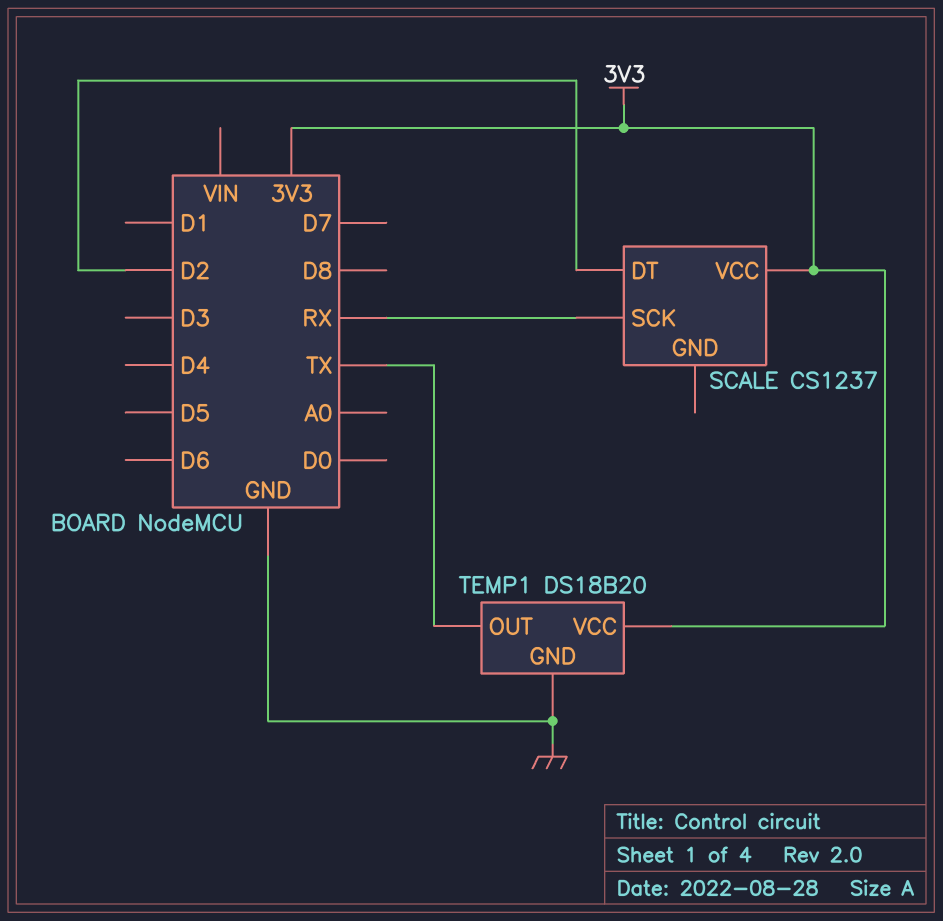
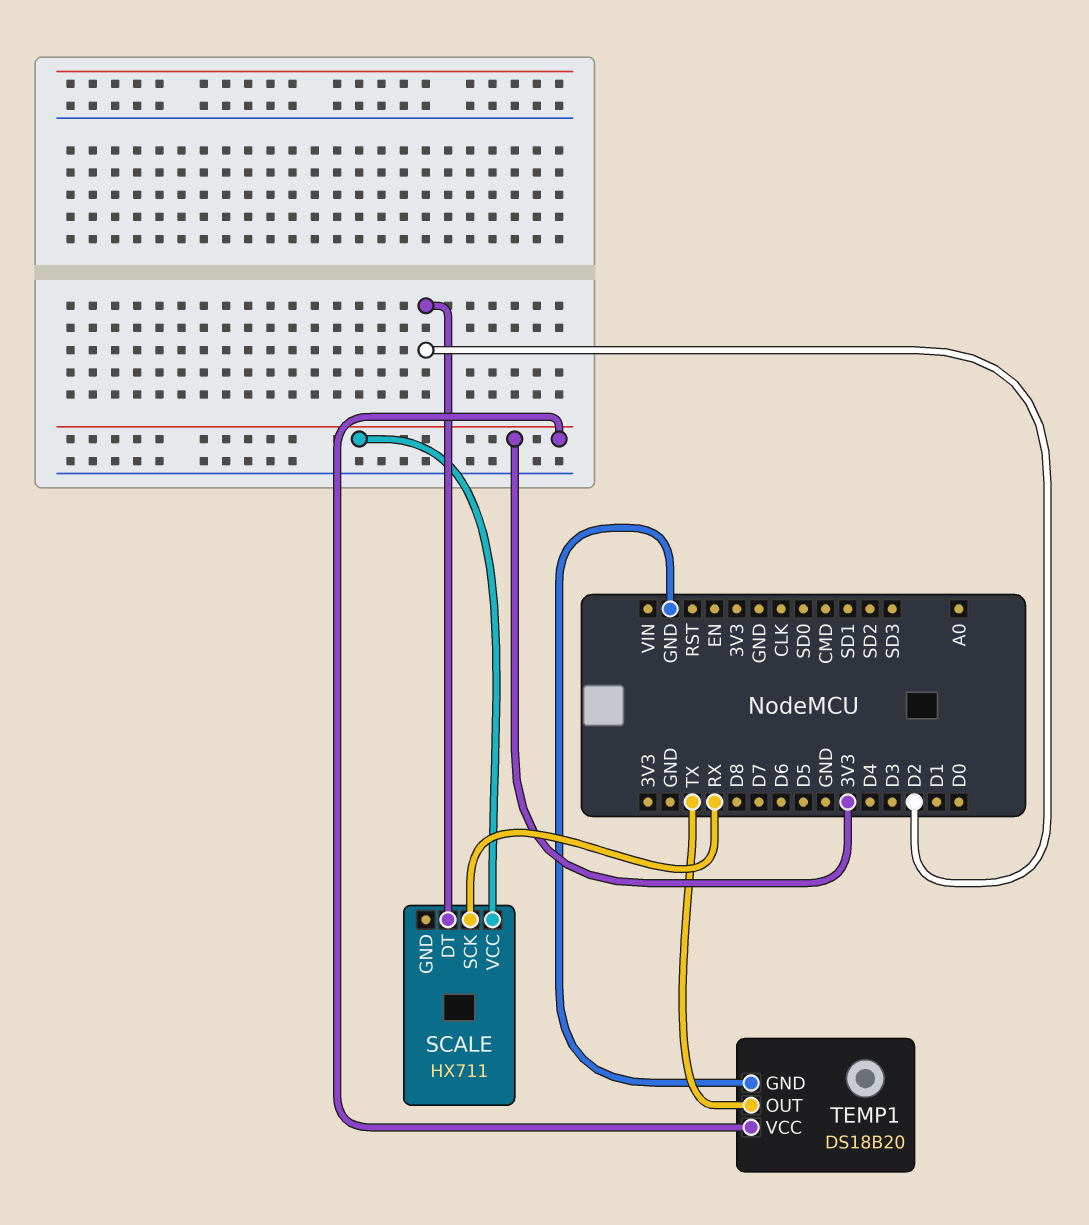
SCALE: CS1237 -> HX711

